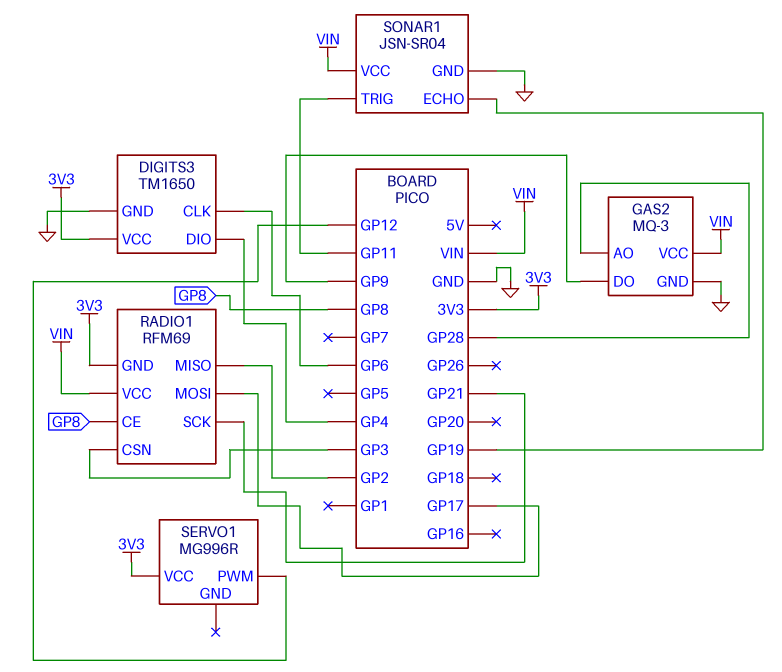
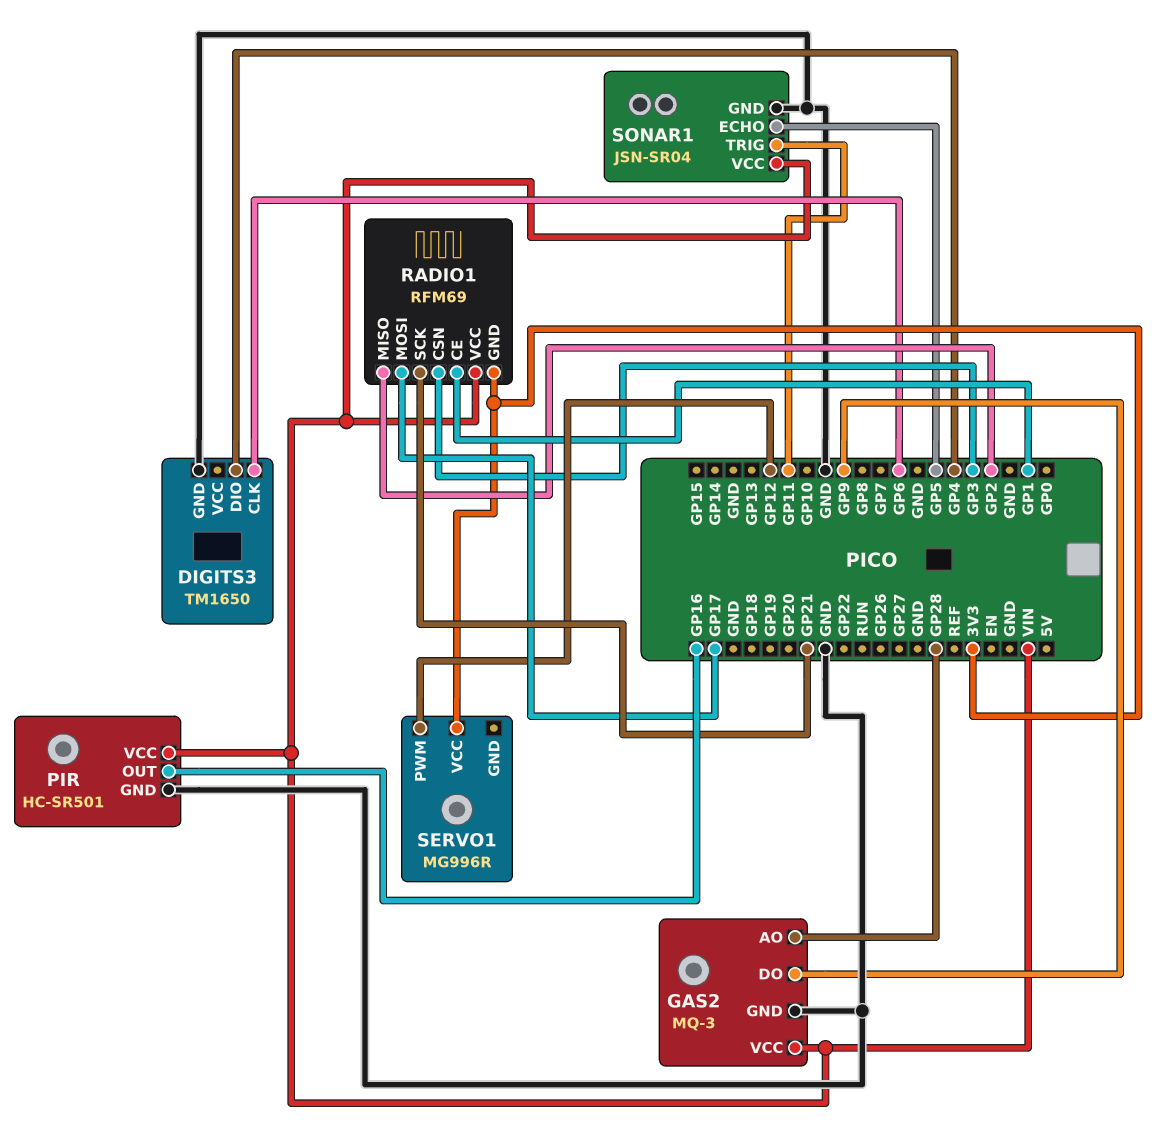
DIGITS3 pin VCC: 3V3 -> none
PIR: none -> HC-SR501
PIR pin GND: none -> GND
PIR pin OUT: none -> GP16
PIR pin VCC: none -> VIN
RADIO1 pin CE: GP8 -> GP1
SONAR1 pin ECHO: GP19 -> GP5

